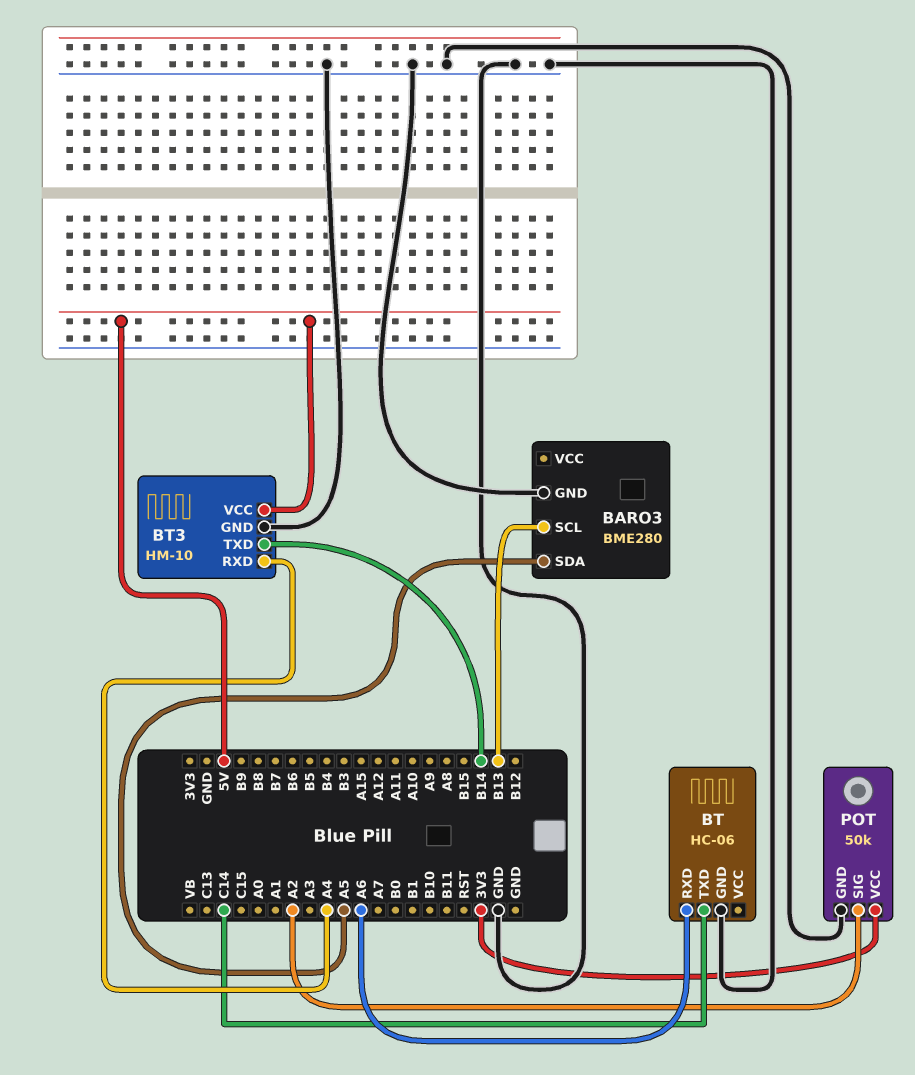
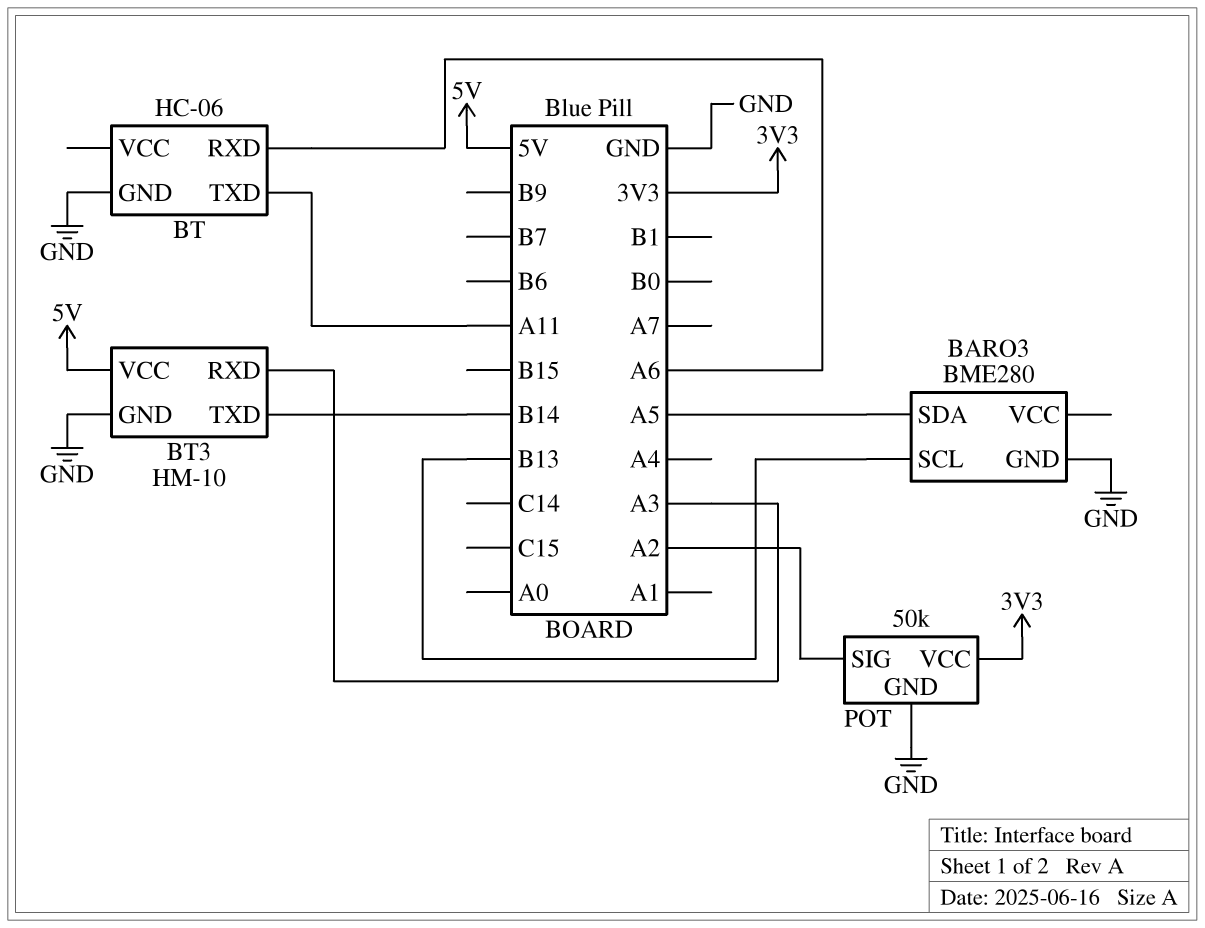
BT pin TXD: C14 -> A11
BT3 pin RXD: A4 -> A3

